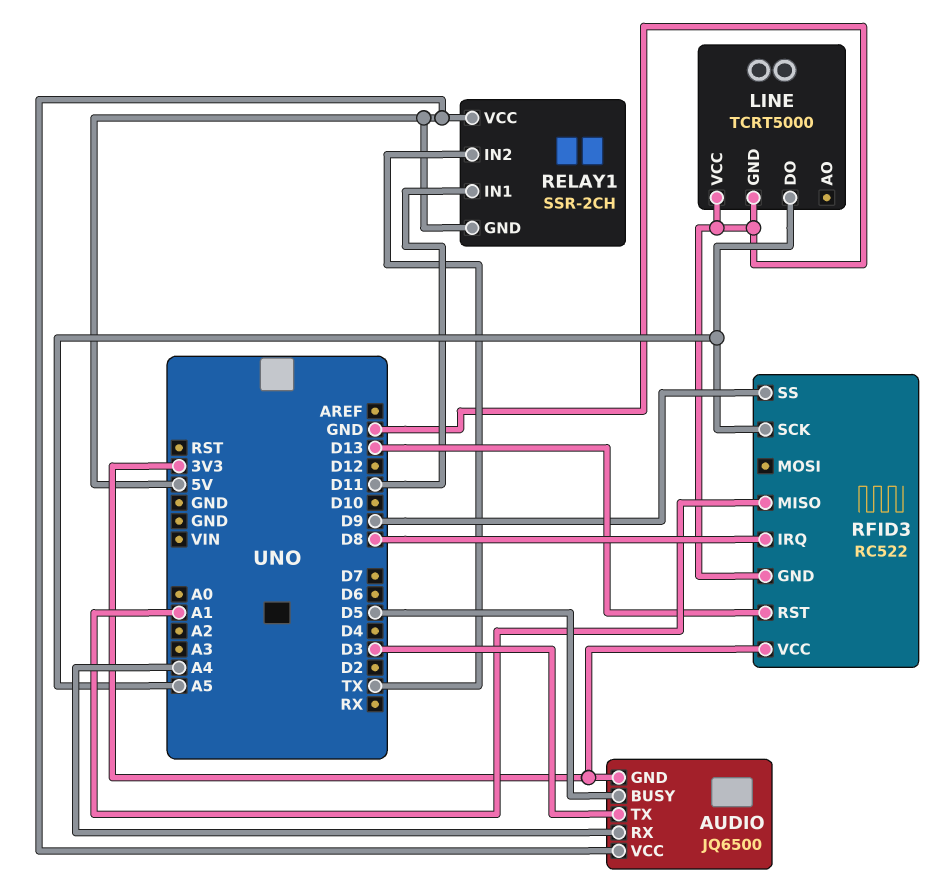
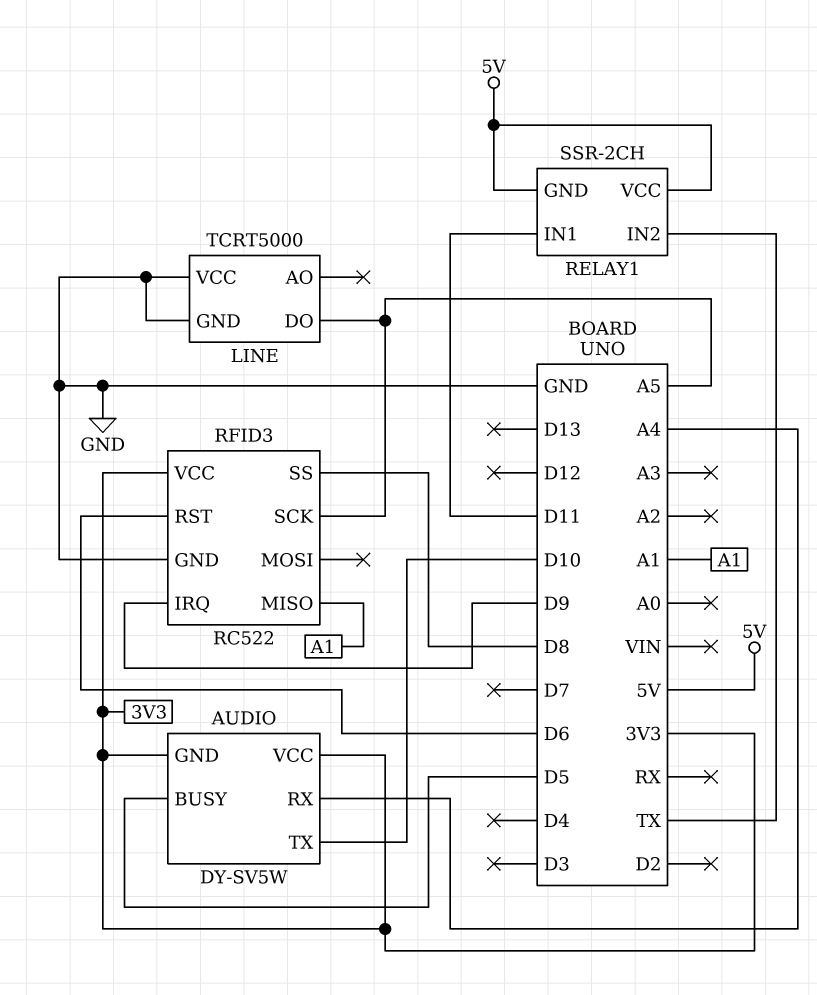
AUDIO: JQ6500 -> DY-SV5W
AUDIO pin TX: D3 -> D10
AUDIO pin VCC: 5V -> 3V3
RFID3 pin IRQ: D8 -> D9
RFID3 pin RST: D13 -> D6
RFID3 pin SS: D9 -> D8

